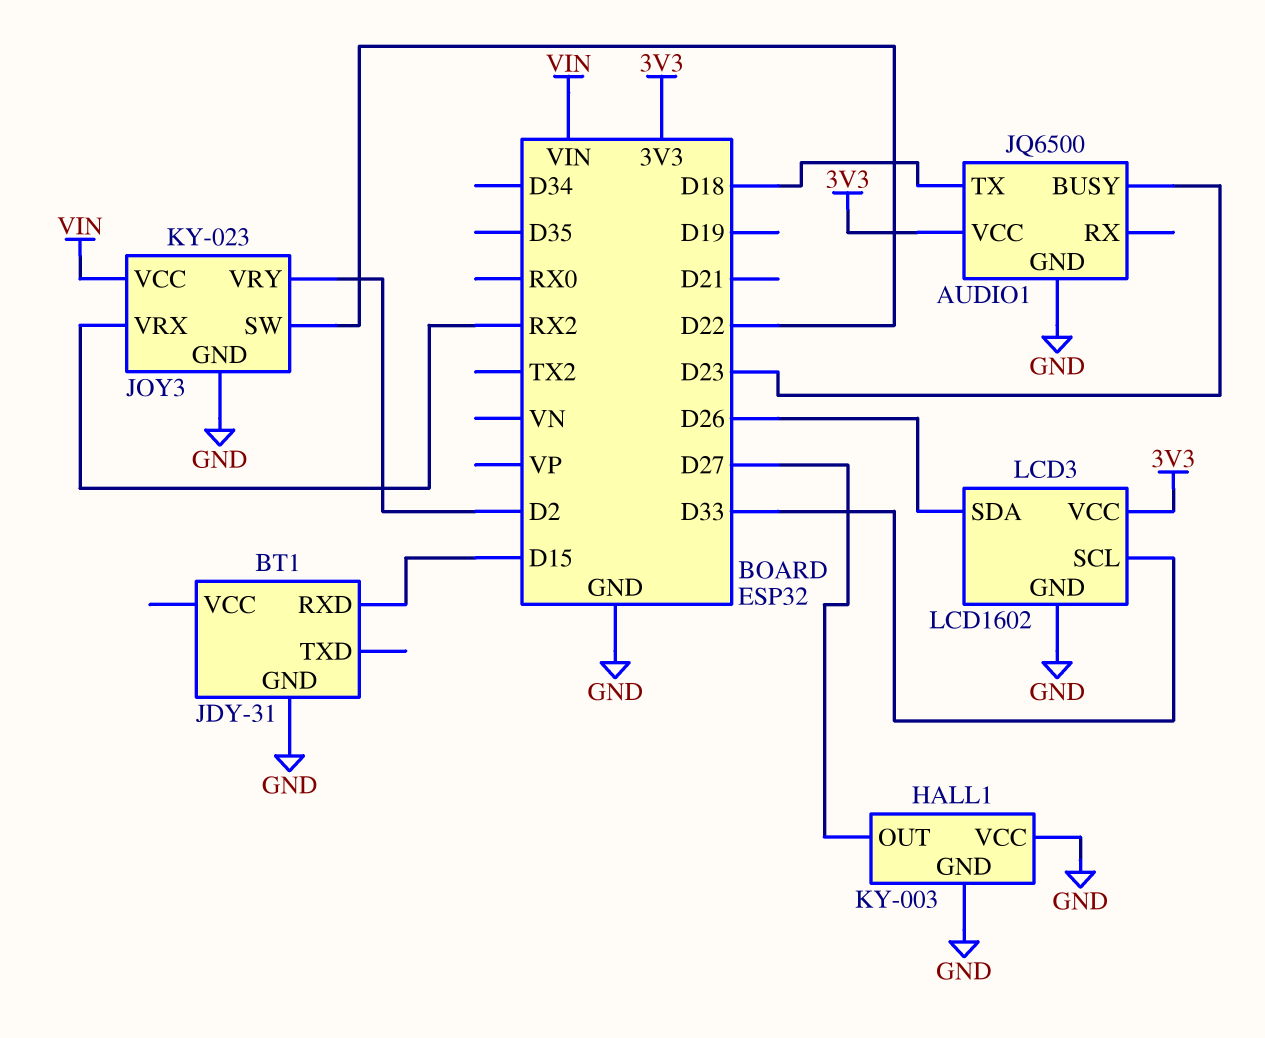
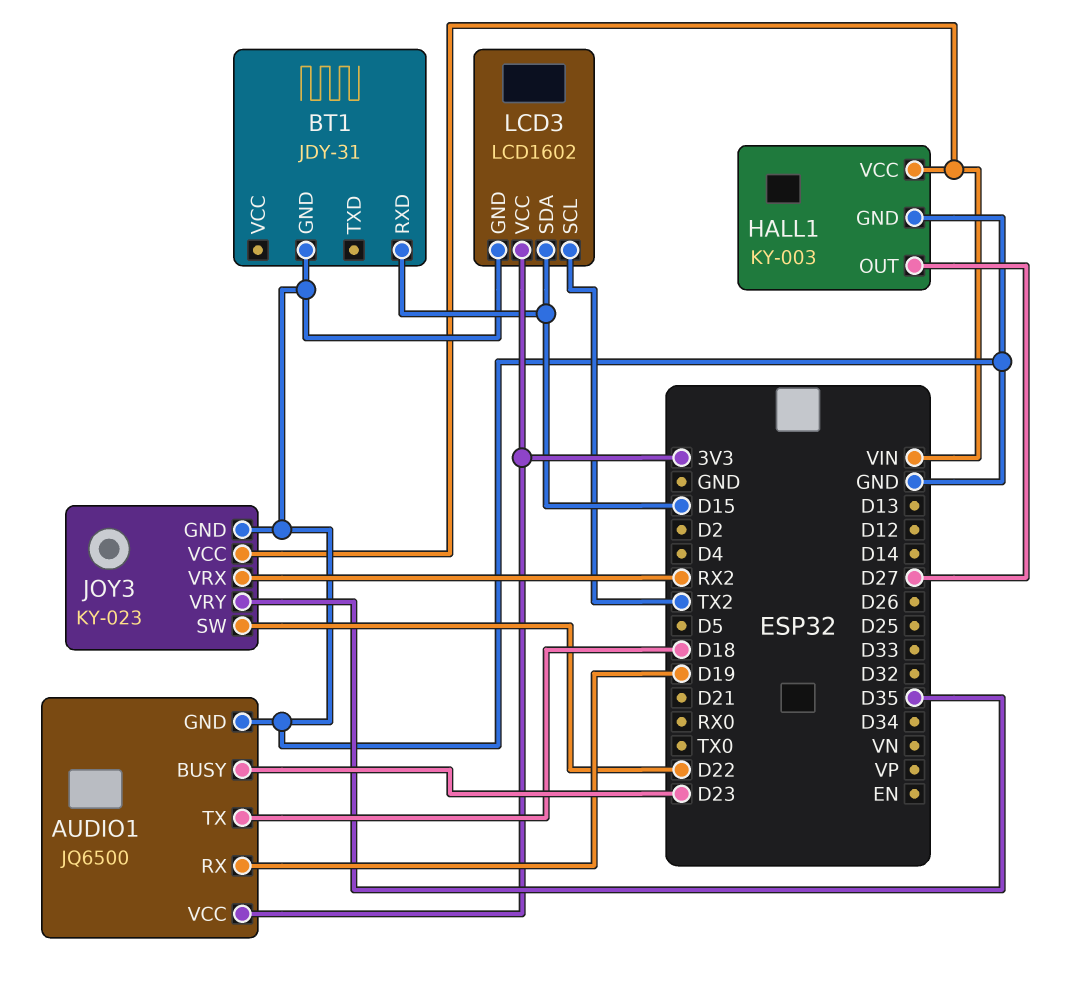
AUDIO1 pin RX: none -> D19
HALL1 pin VCC: GND -> VIN
JOY3 pin VRY: D2 -> D35
LCD3 pin SCL: D33 -> TX2
LCD3 pin SDA: D26 -> D15

